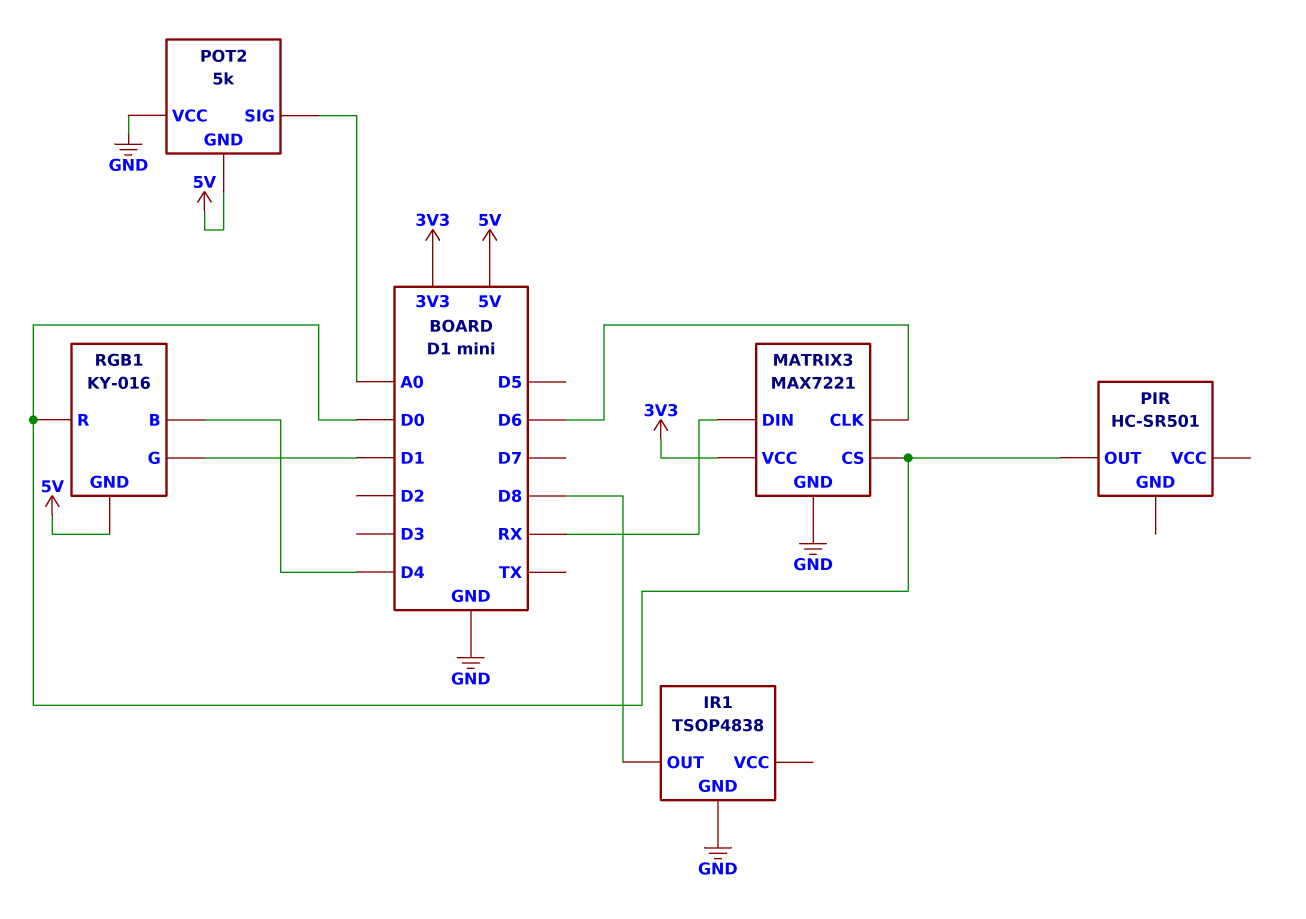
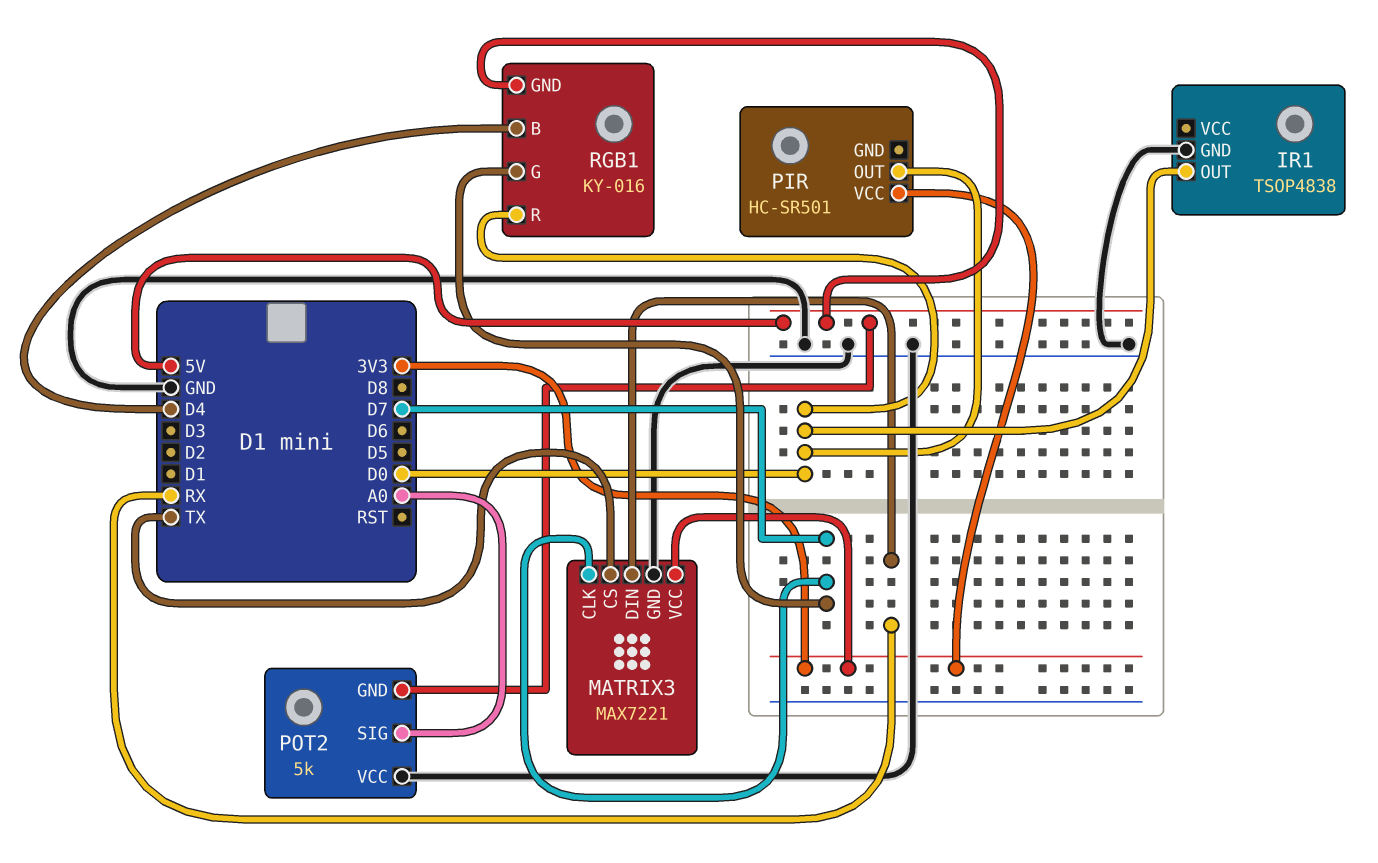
IR1 pin OUT: D8 -> D0
MATRIX3 pin CLK: D6 -> D7
MATRIX3 pin CS: D0 -> TX
PIR pin VCC: none -> 3V3
RGB1 pin G: D1 -> D7

